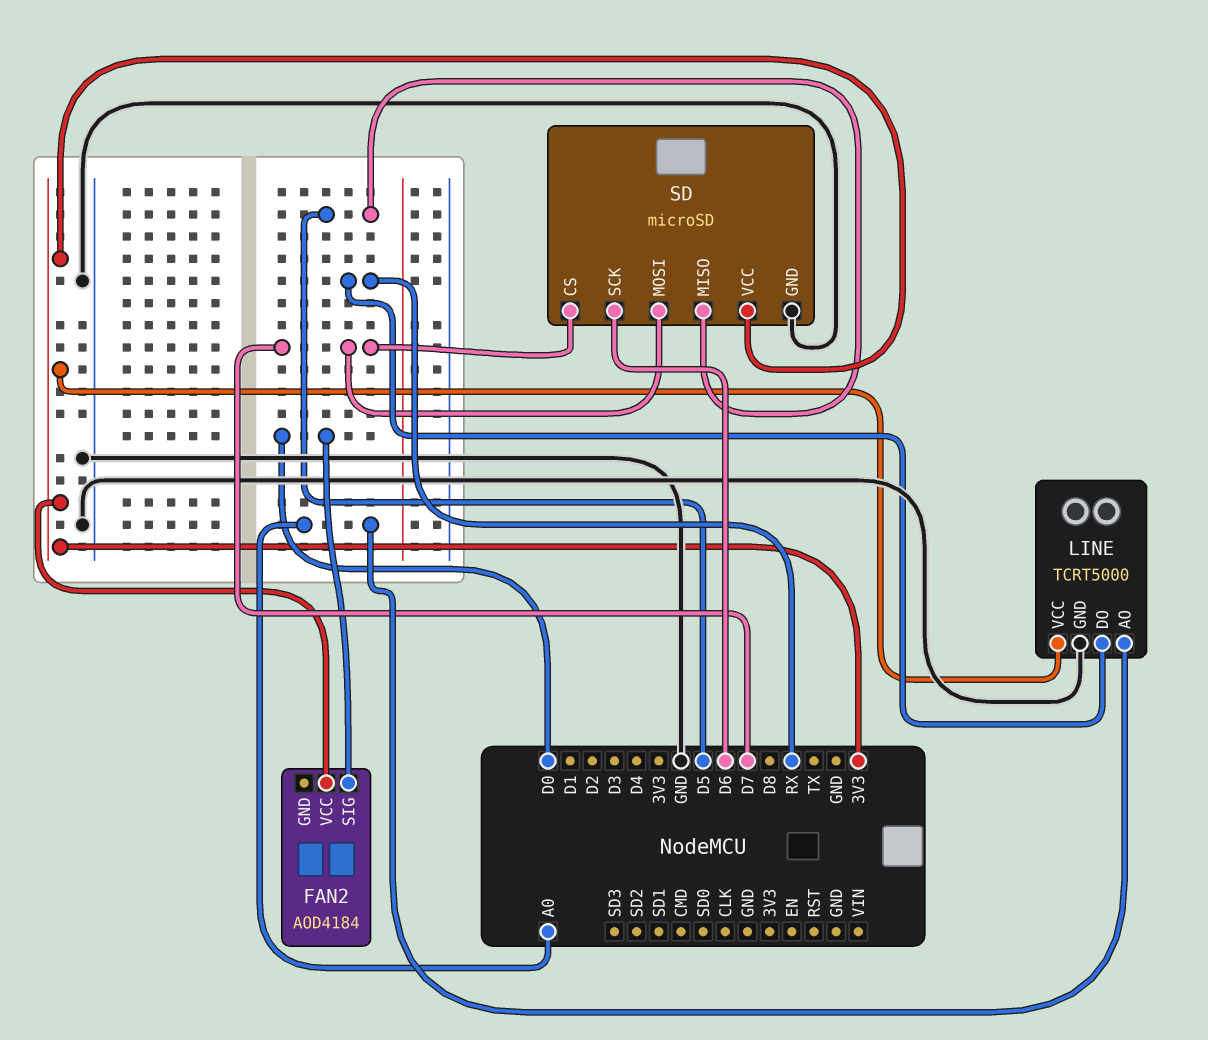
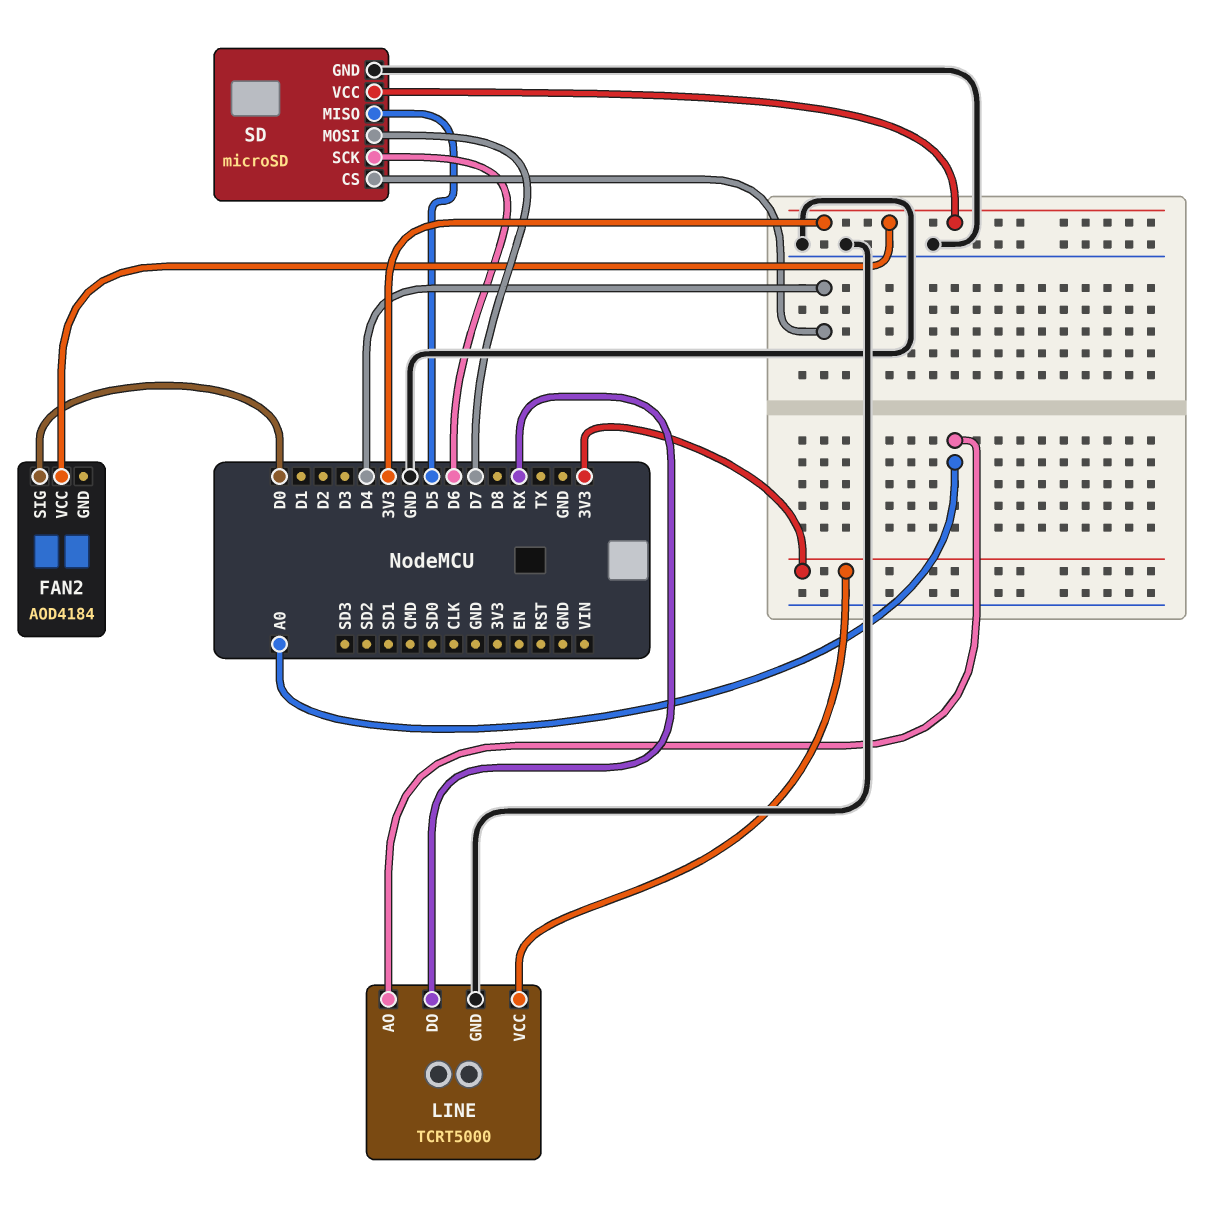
SD pin CS: D7 -> D4

